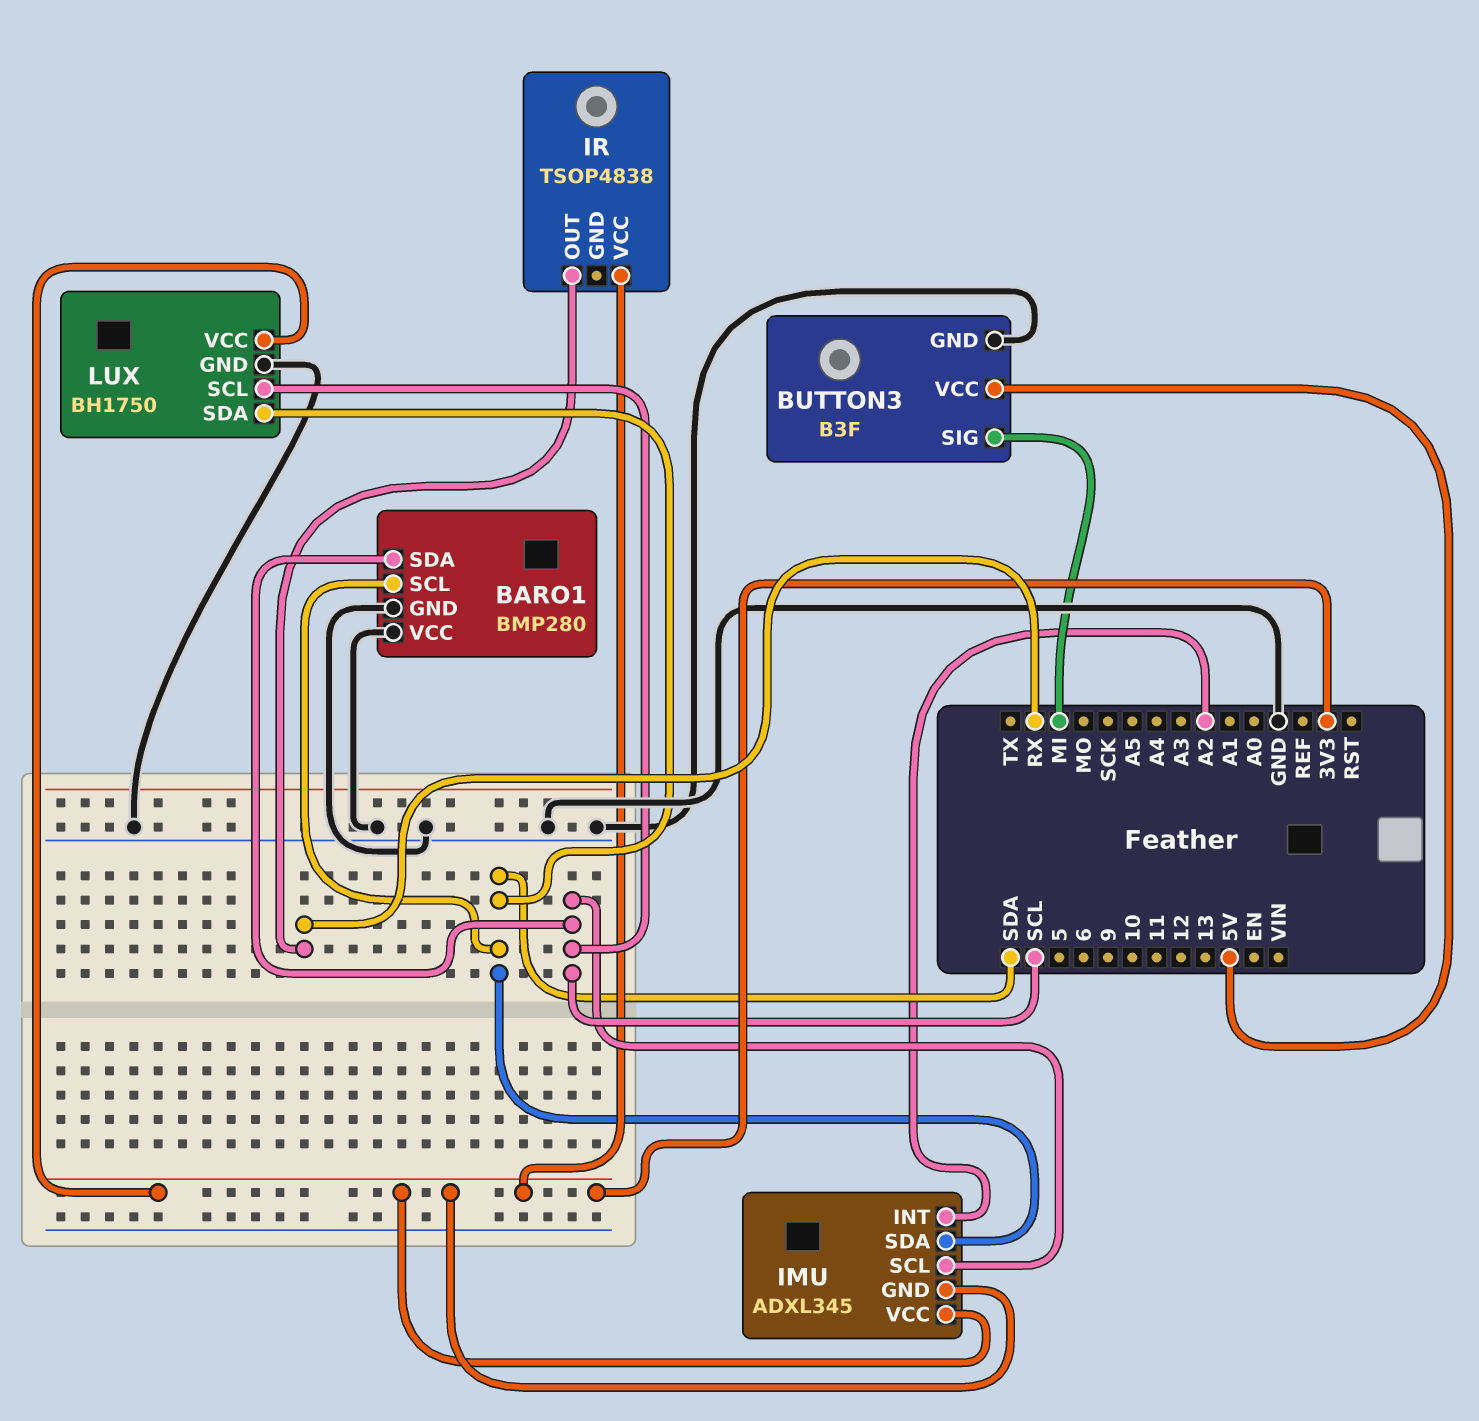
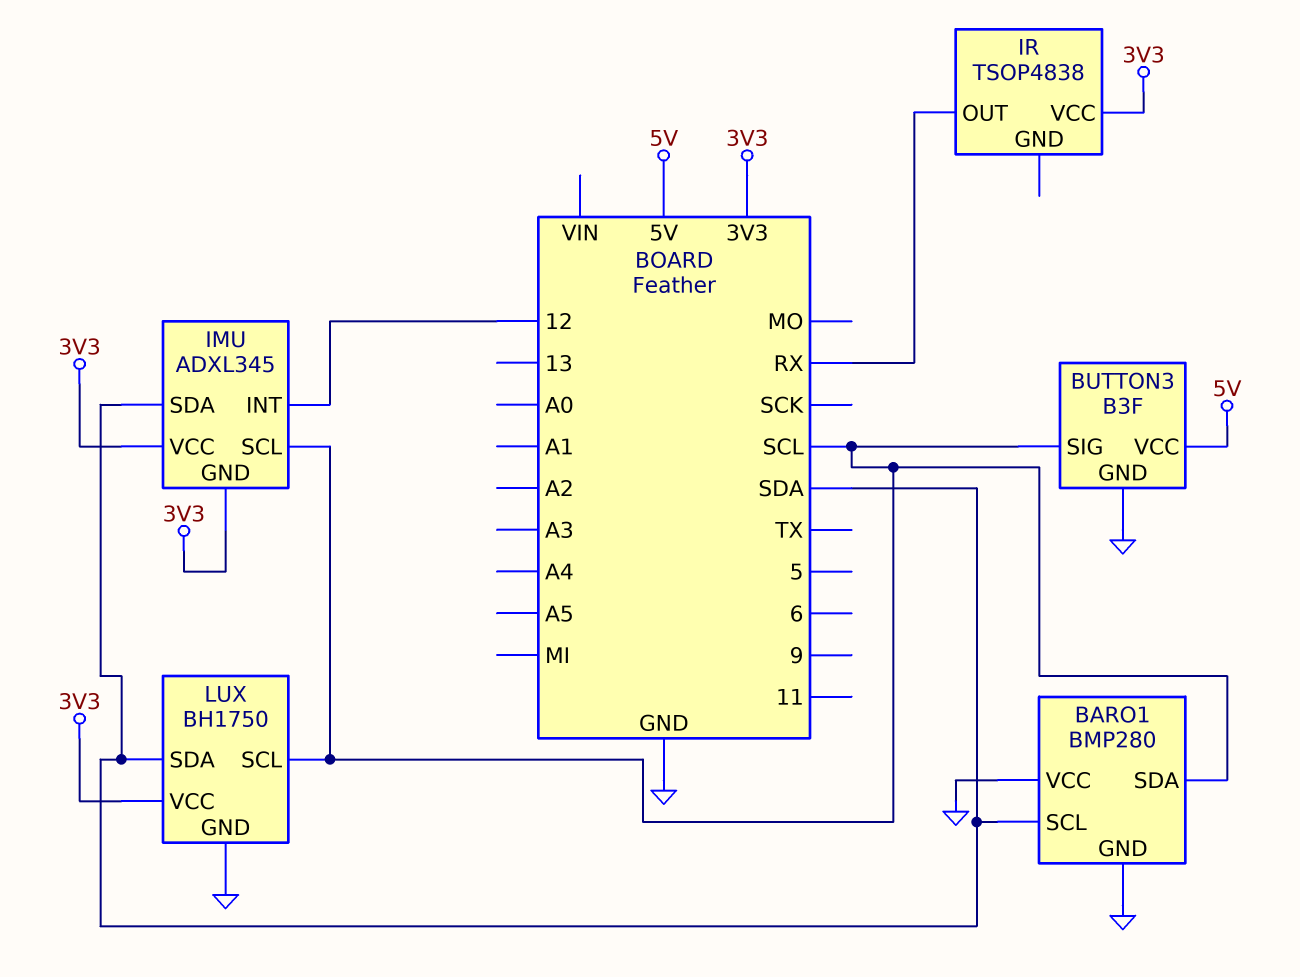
BUTTON3 pin SIG: MI -> SCL
IMU pin INT: A2 -> 12

